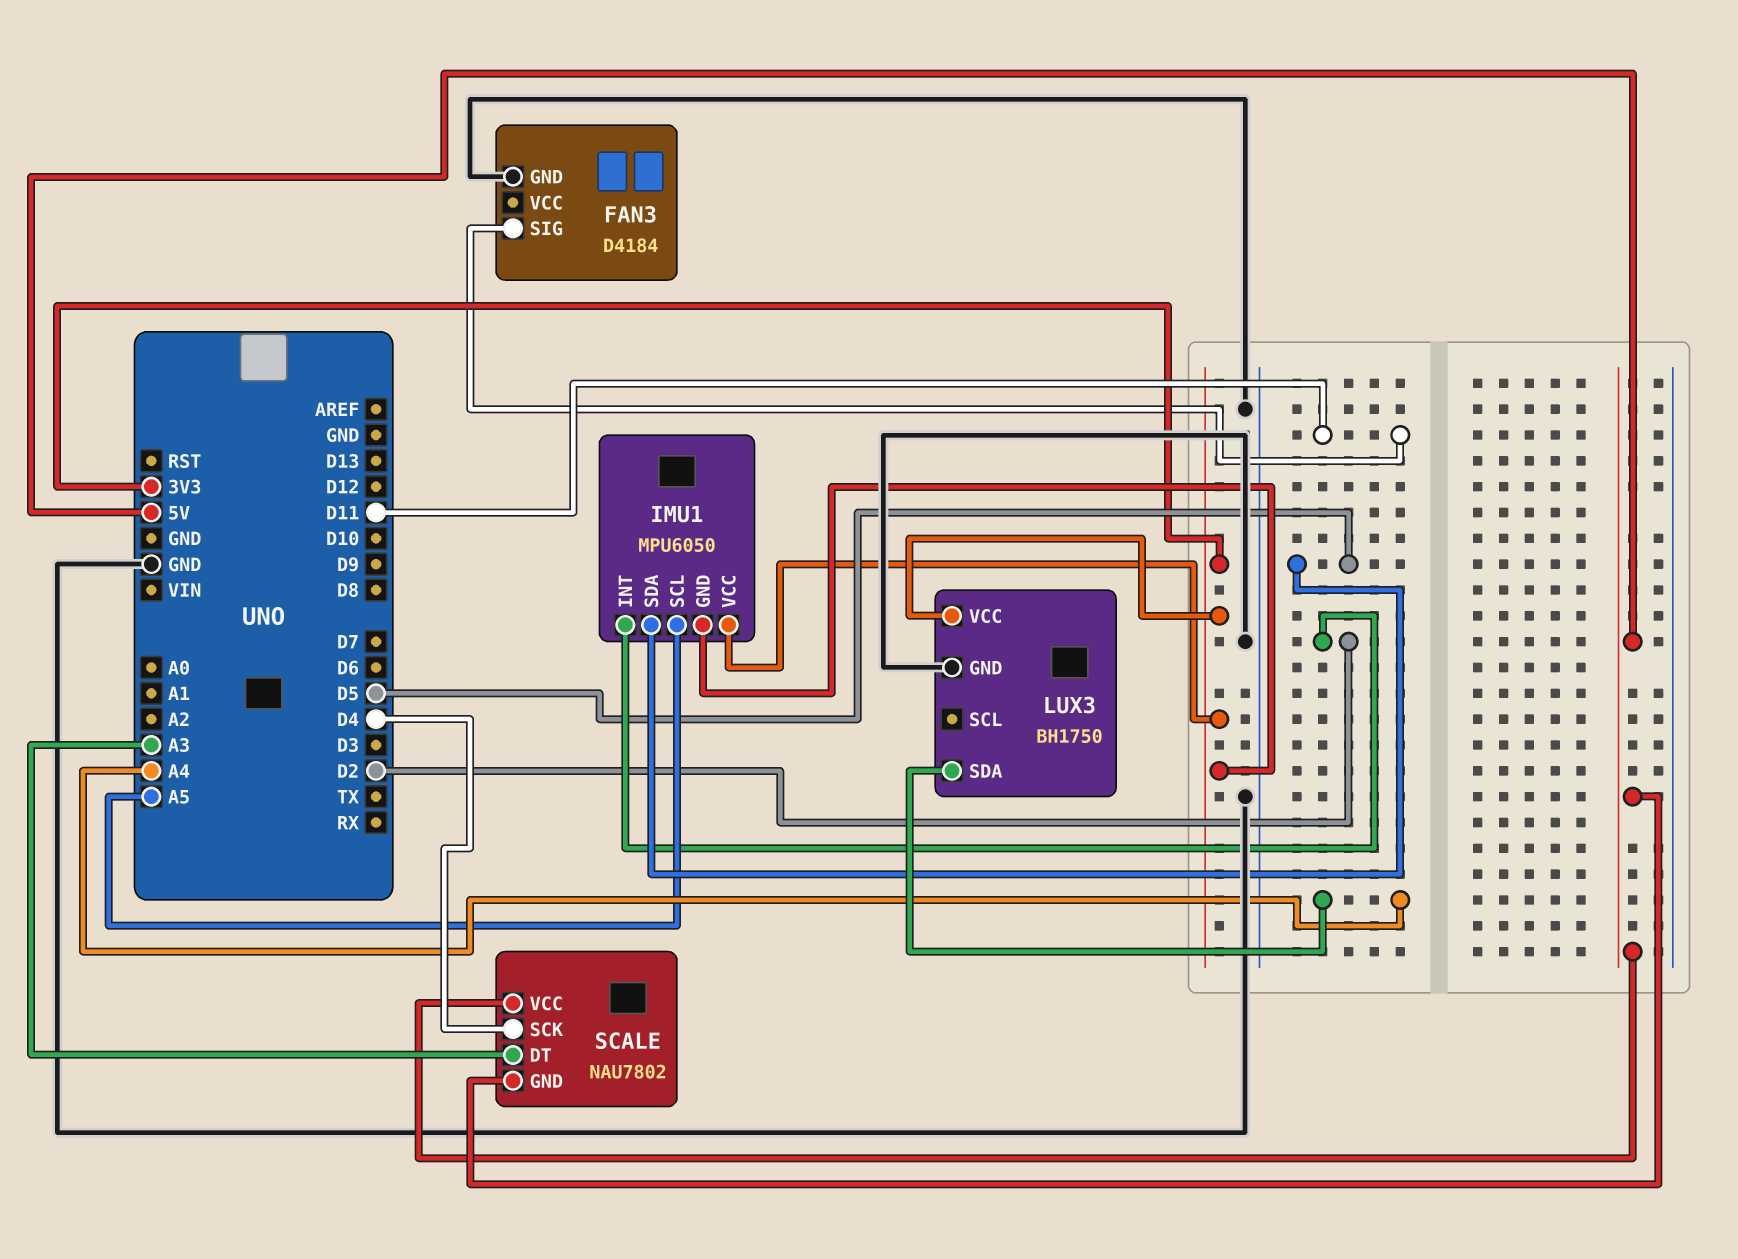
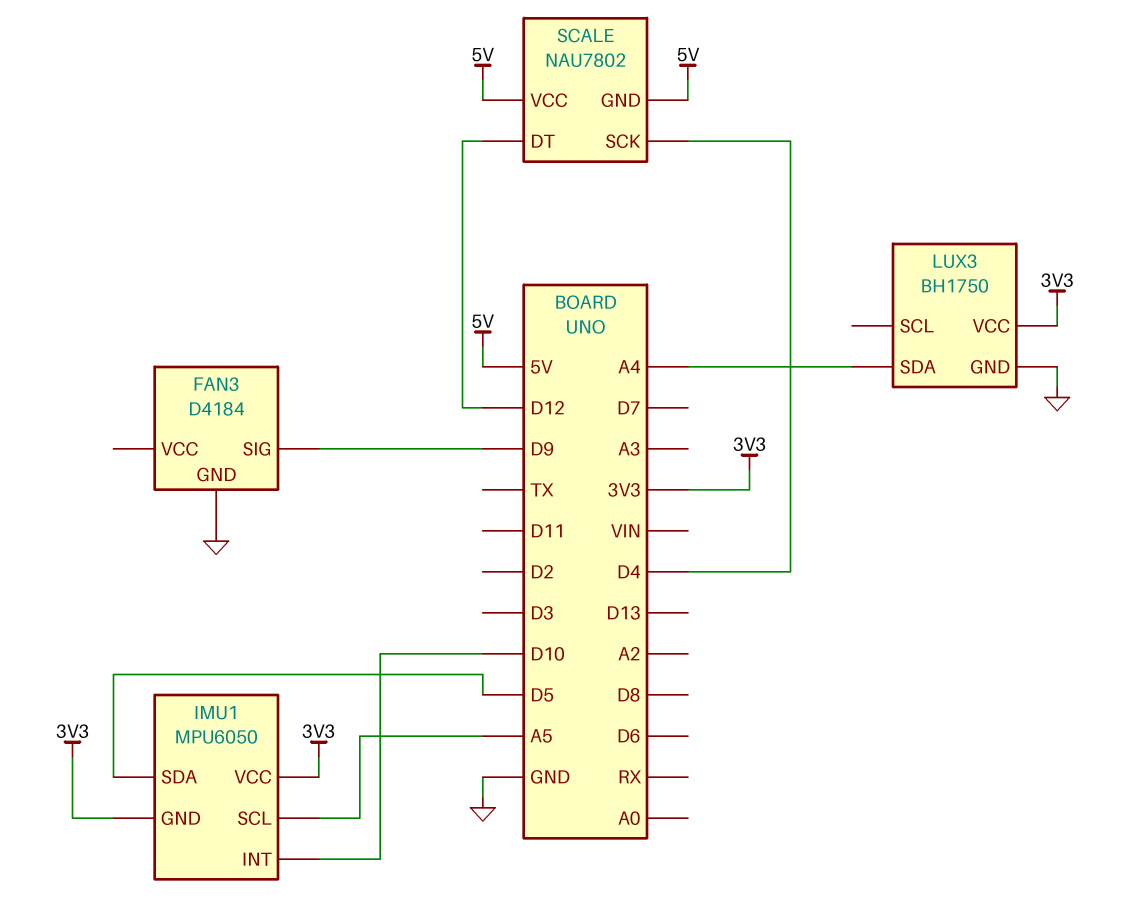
FAN3 pin SIG: D11 -> D9
IMU1 pin INT: D2 -> D10
SCALE pin DT: A3 -> D12

